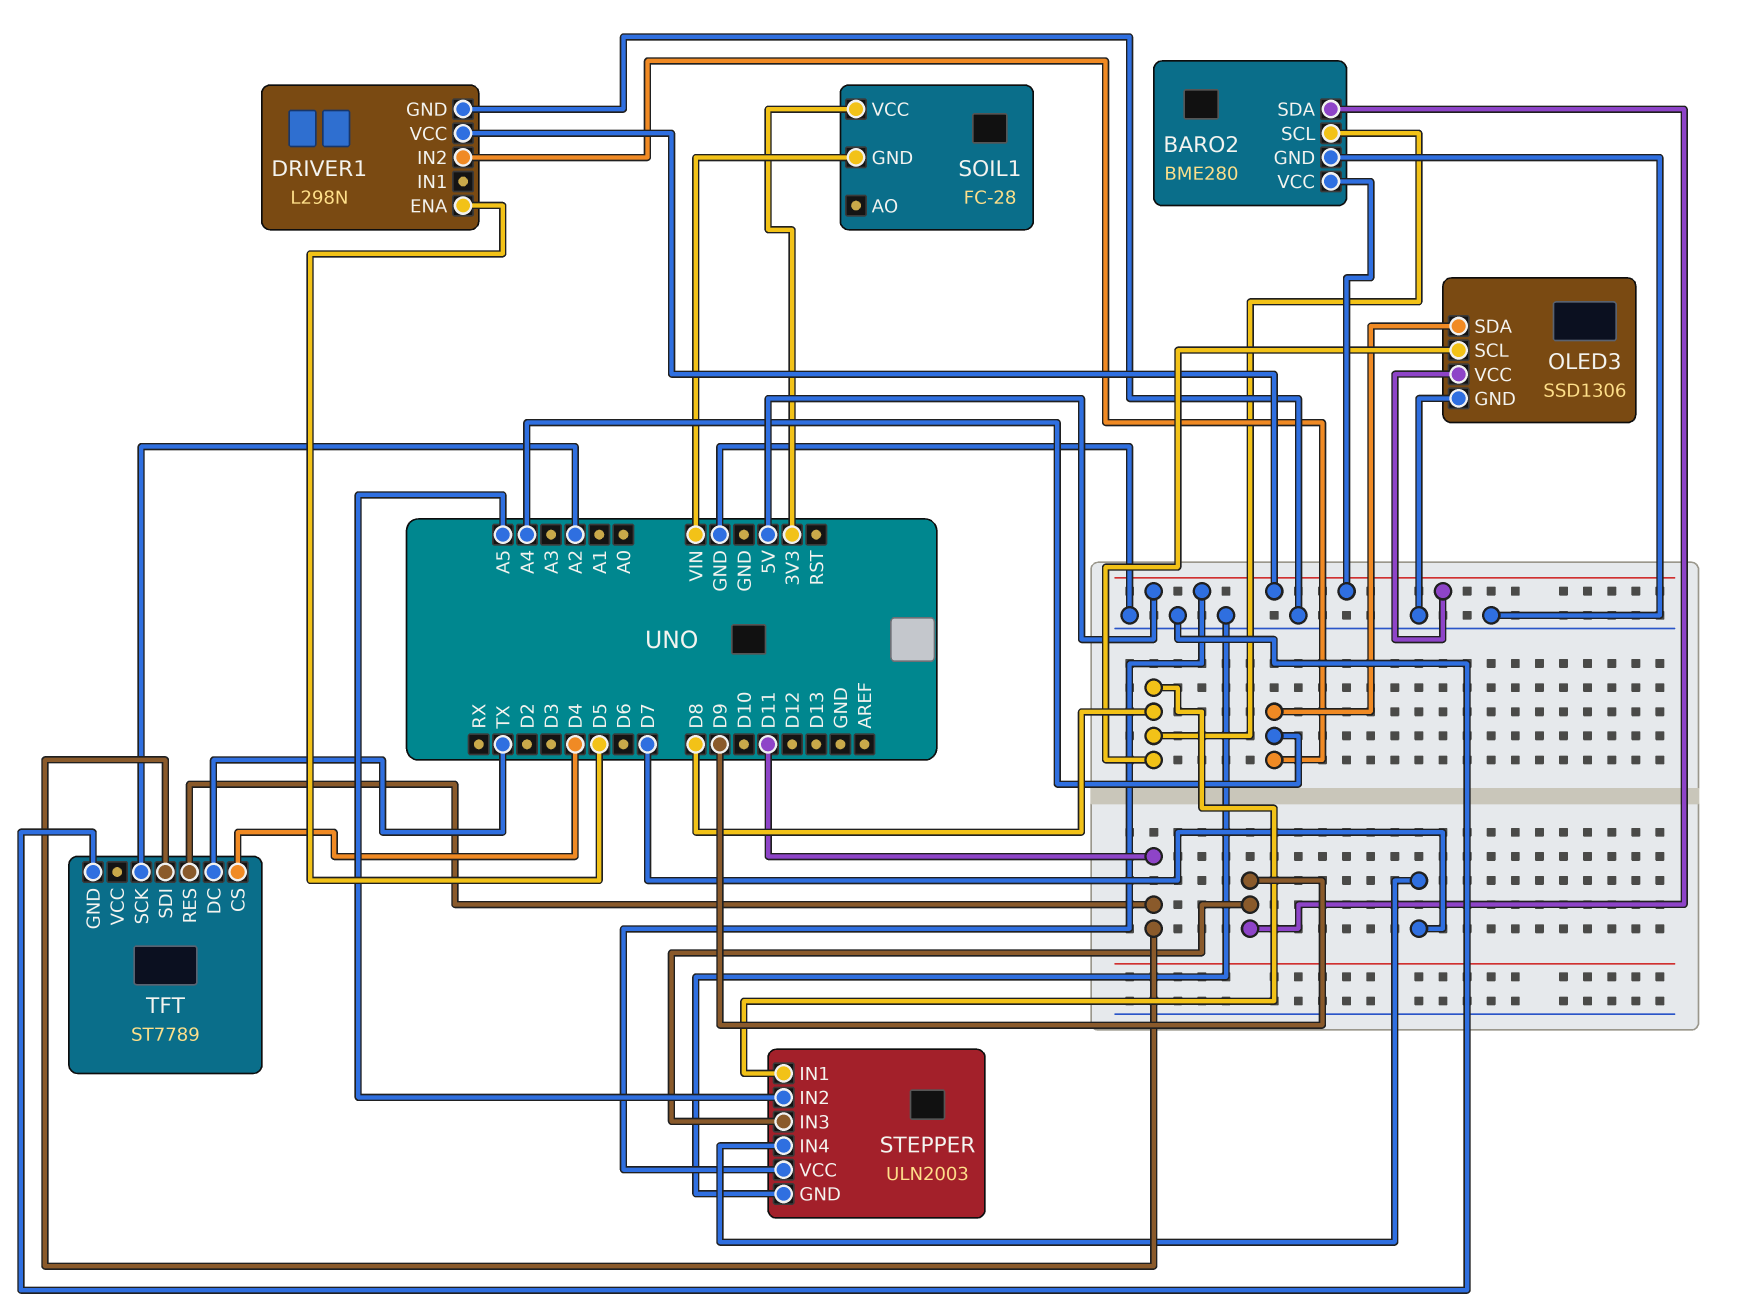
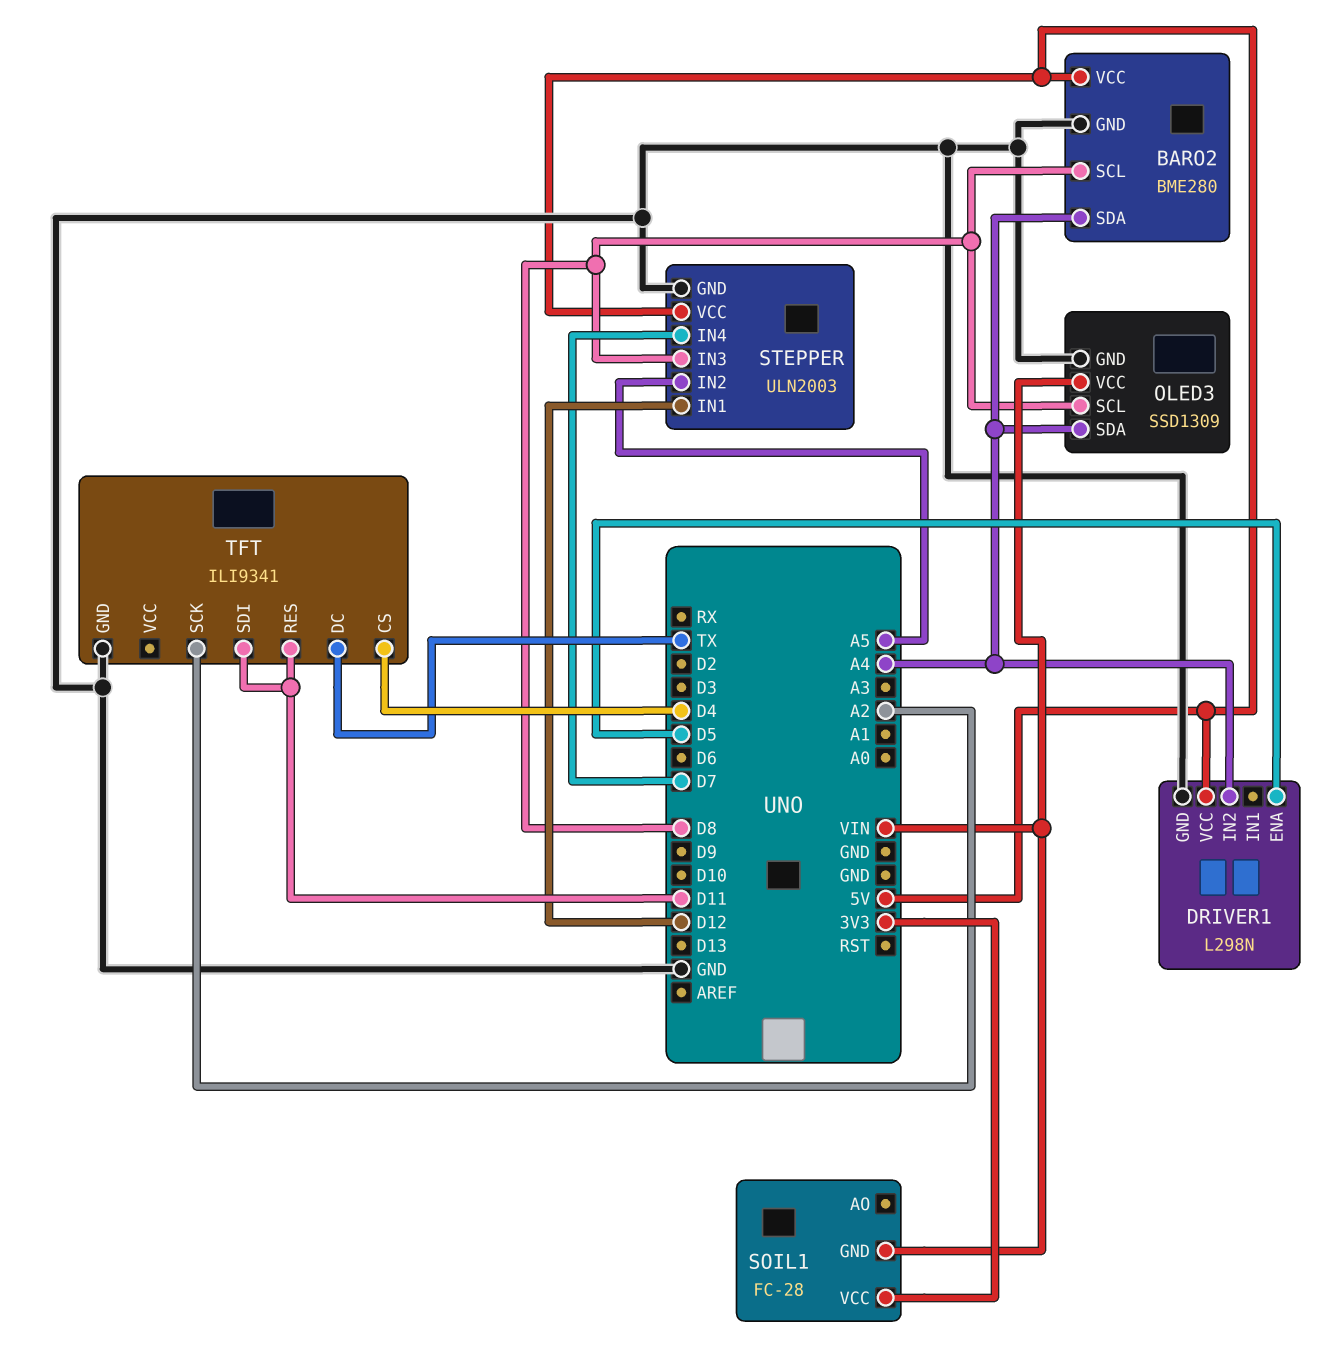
BARO2 pin SDA: D9 -> A4
OLED3: SSD1306 -> SSD1309
OLED3 pin VCC: 5V -> VIN
STEPPER pin IN1: D8 -> D12
STEPPER pin IN3: D9 -> D8
TFT: ST7789 -> ILI9341

